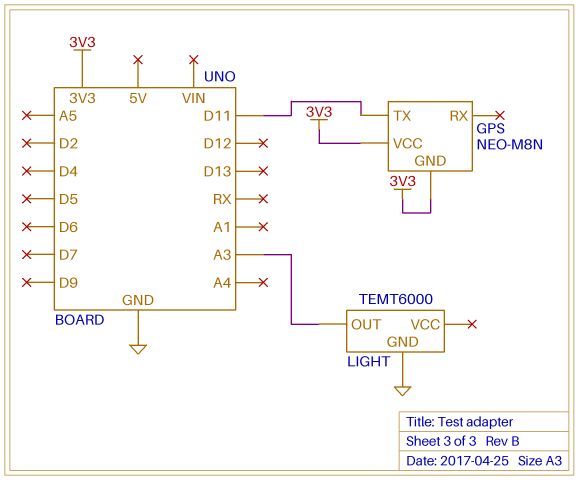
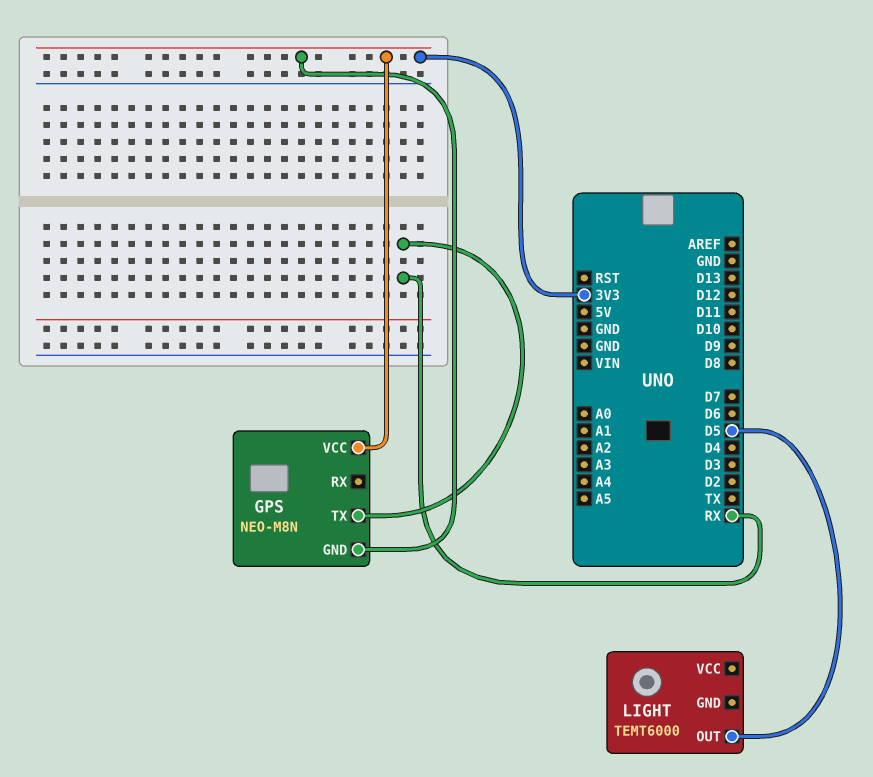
GPS pin TX: D11 -> RX
LIGHT pin GND: GND -> none
LIGHT pin OUT: A3 -> D5

